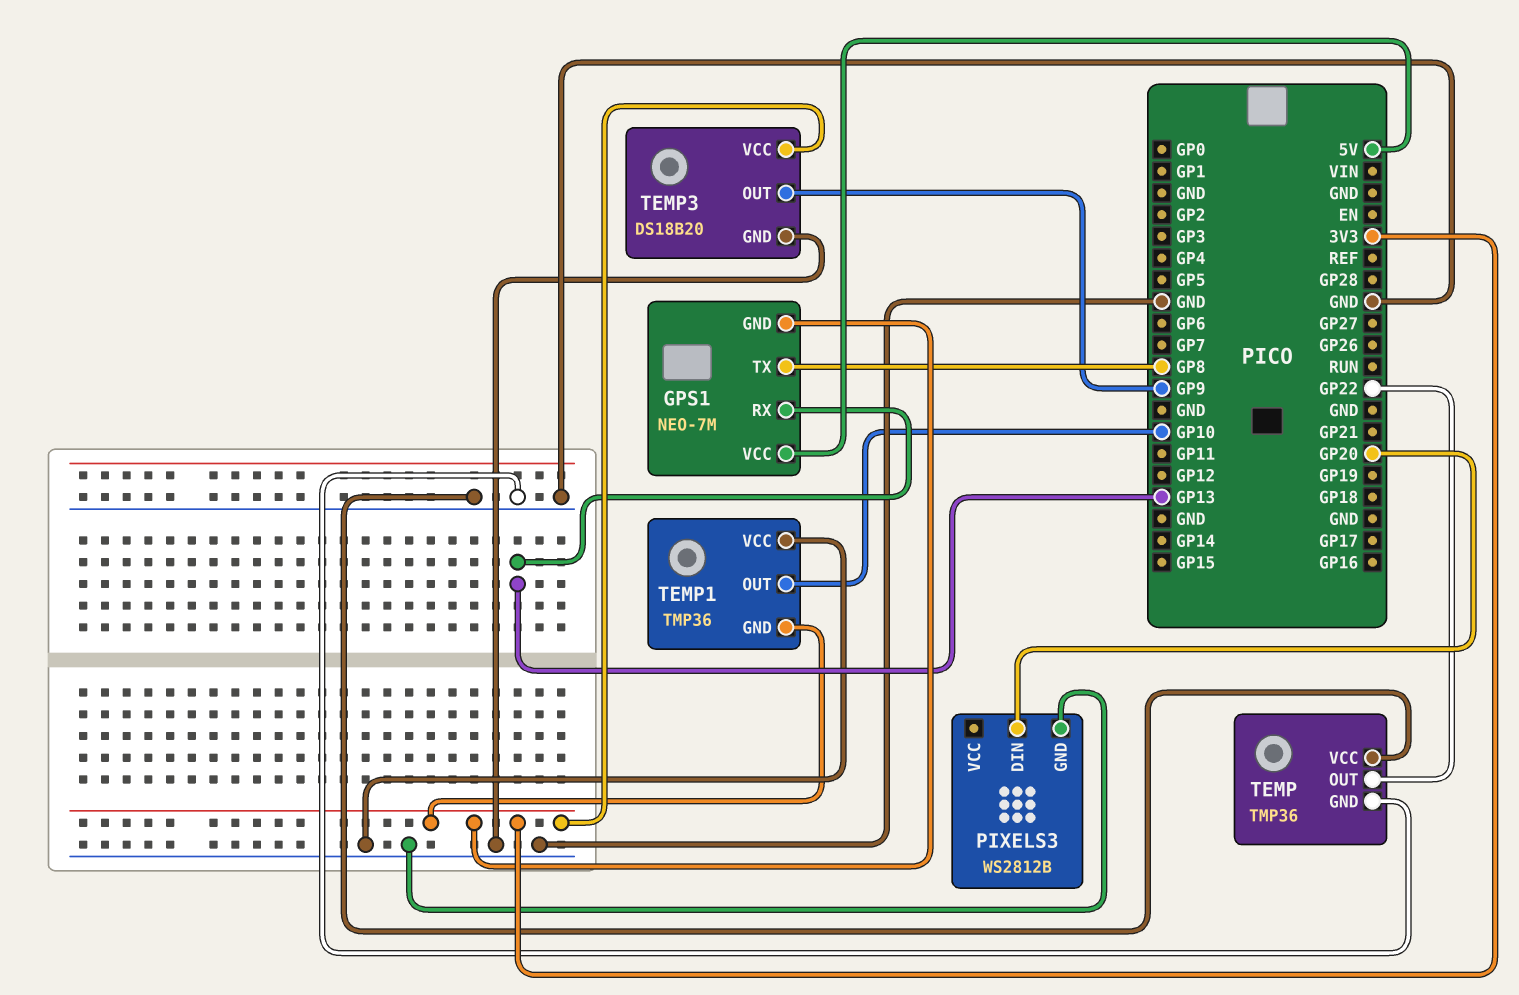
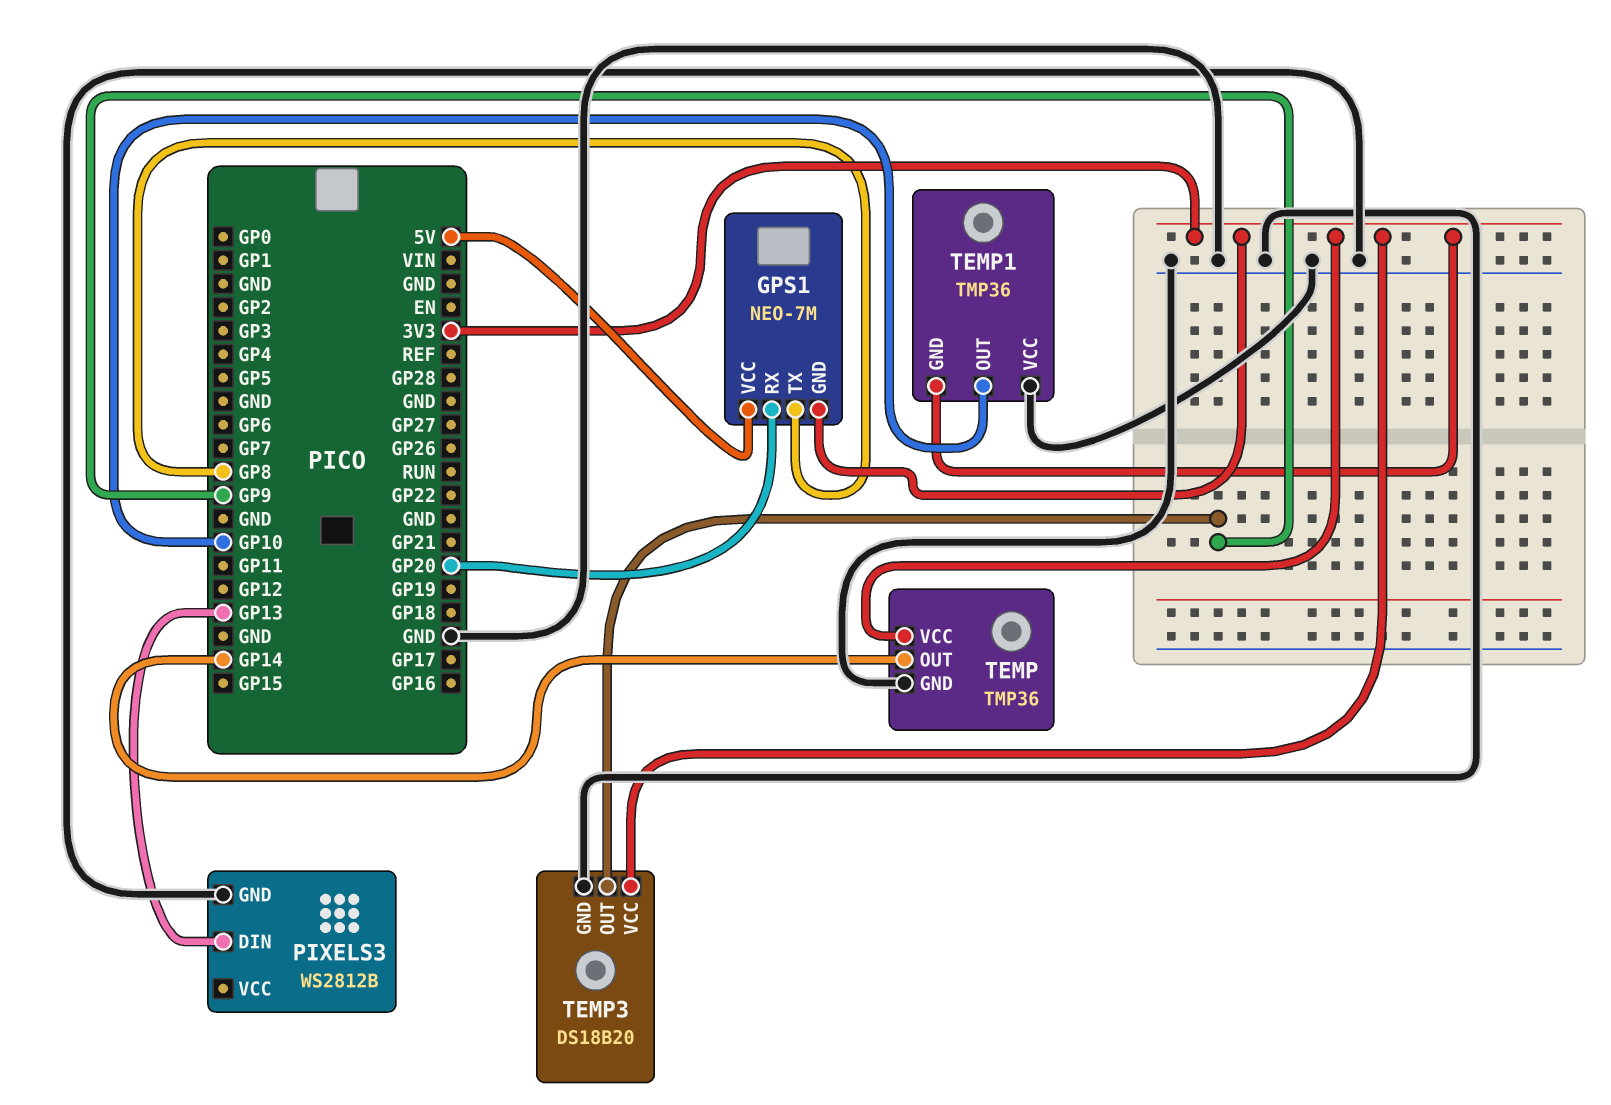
GPS1 pin RX: GP13 -> GP20
PIXELS3 pin DIN: GP20 -> GP13
TEMP pin OUT: GP22 -> GP14
TEMP pin VCC: GND -> 3V3

